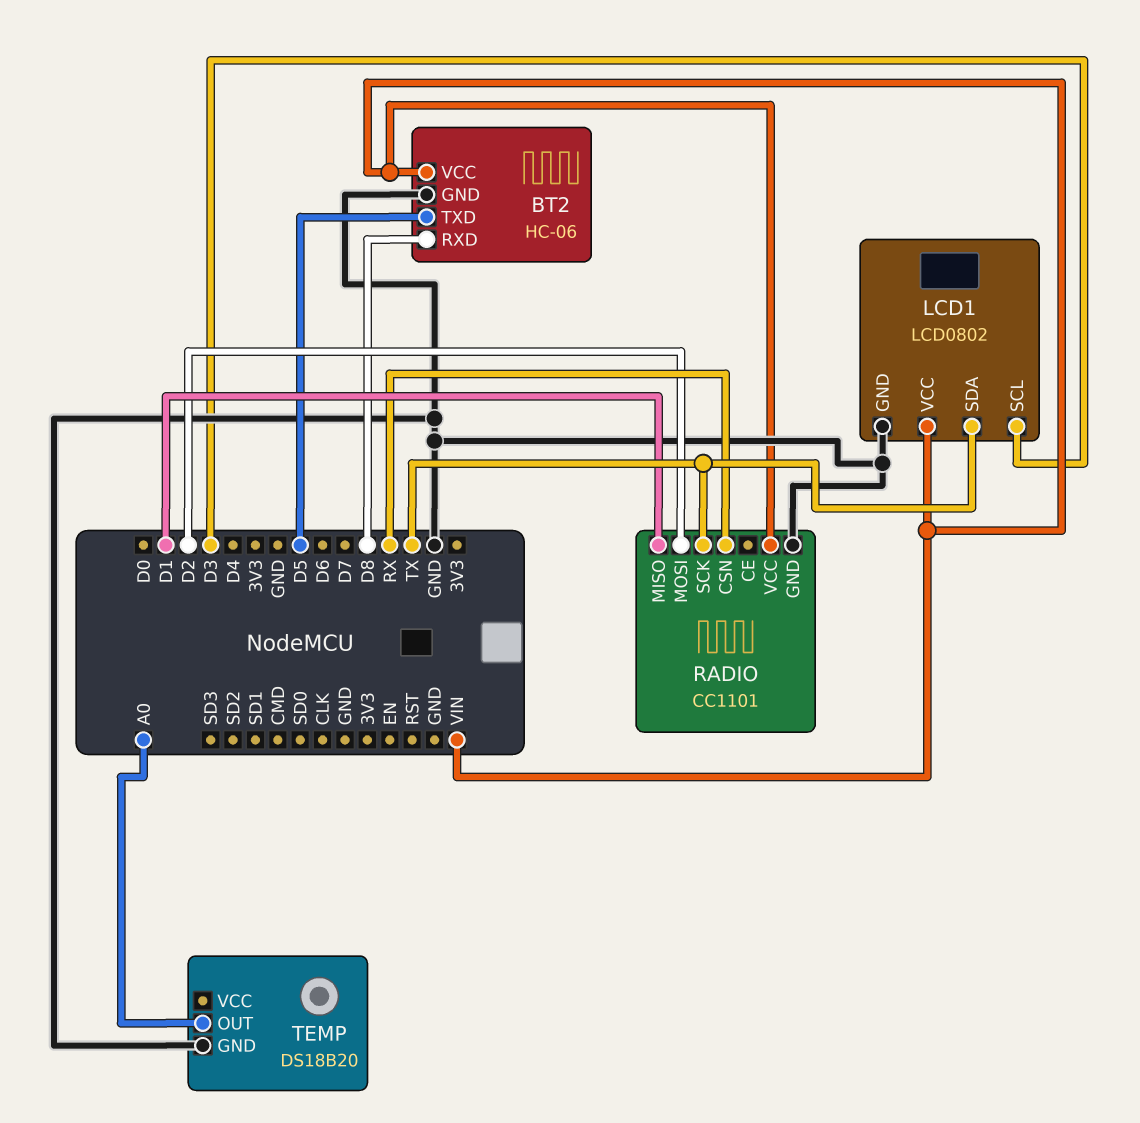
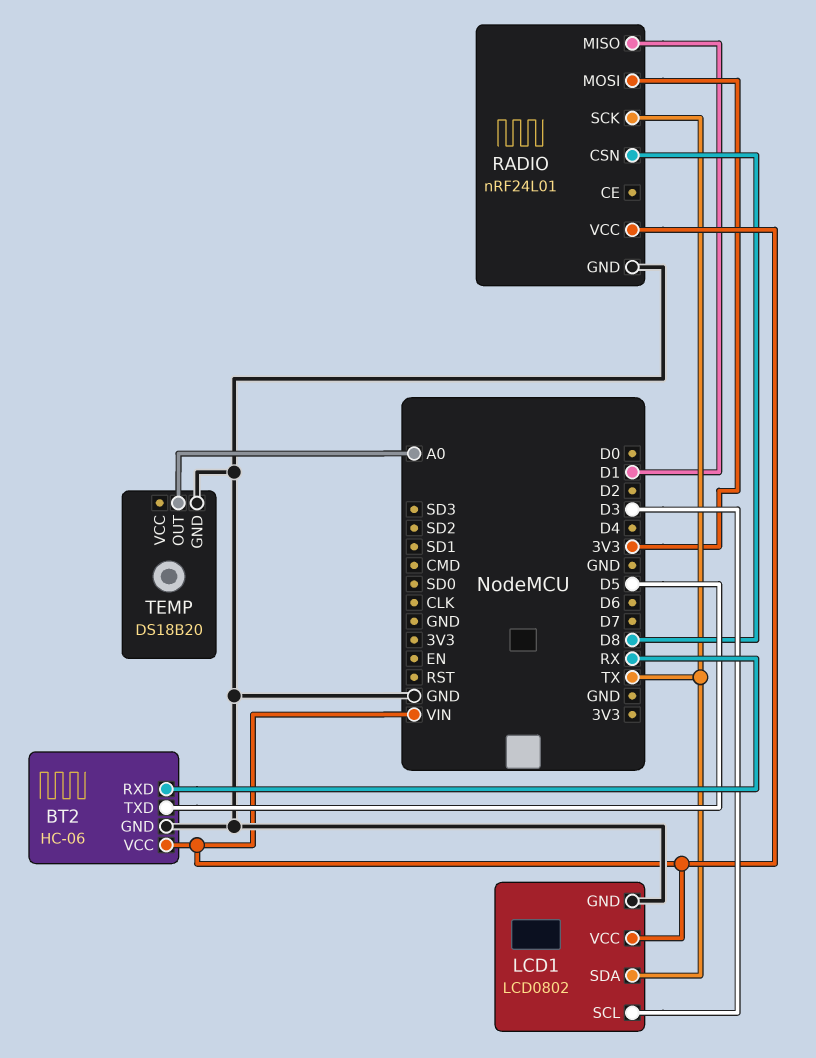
BT2 pin RXD: D8 -> RX
RADIO: CC1101 -> nRF24L01
RADIO pin CSN: RX -> D8
RADIO pin MOSI: D2 -> 3V3

